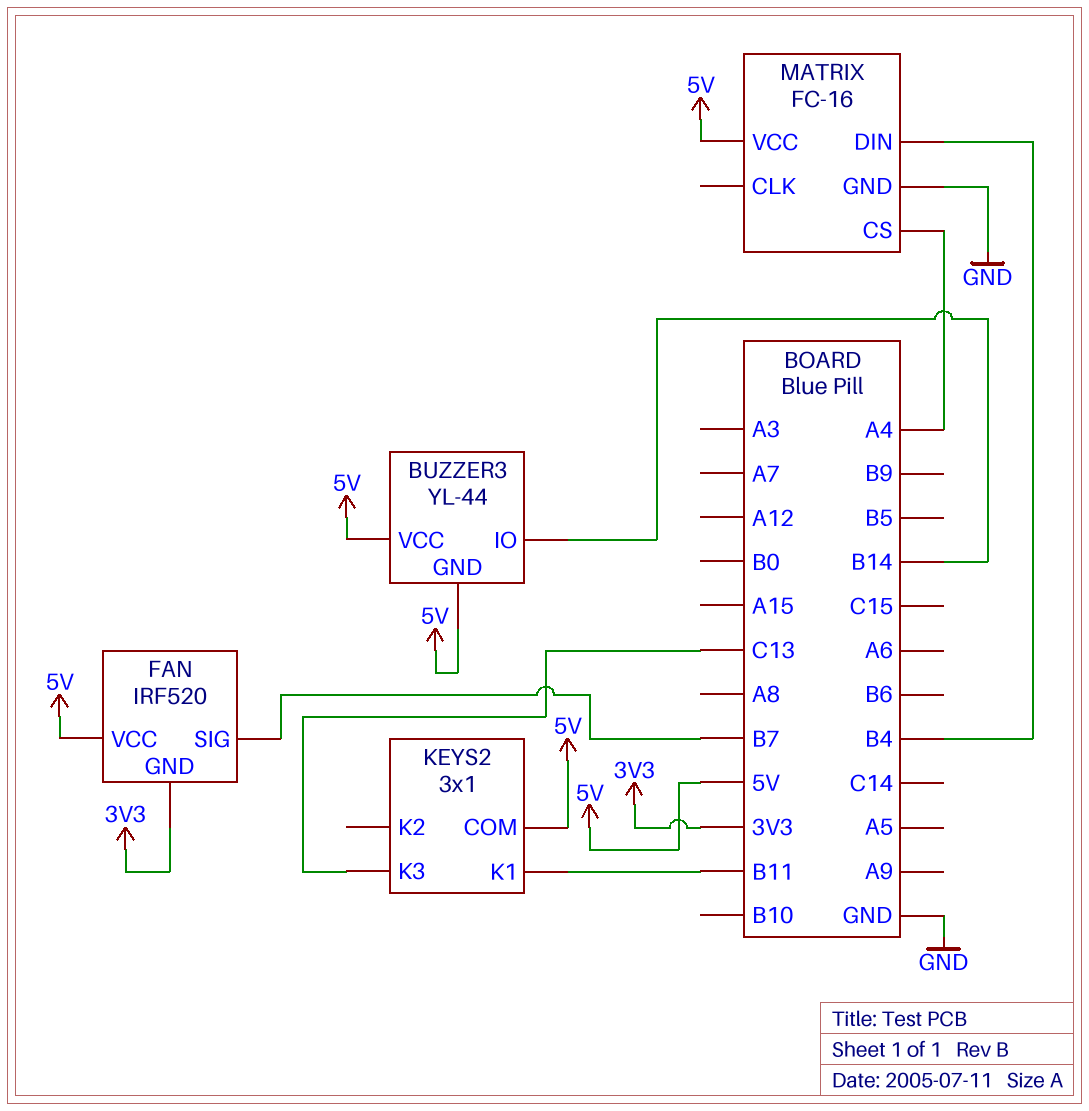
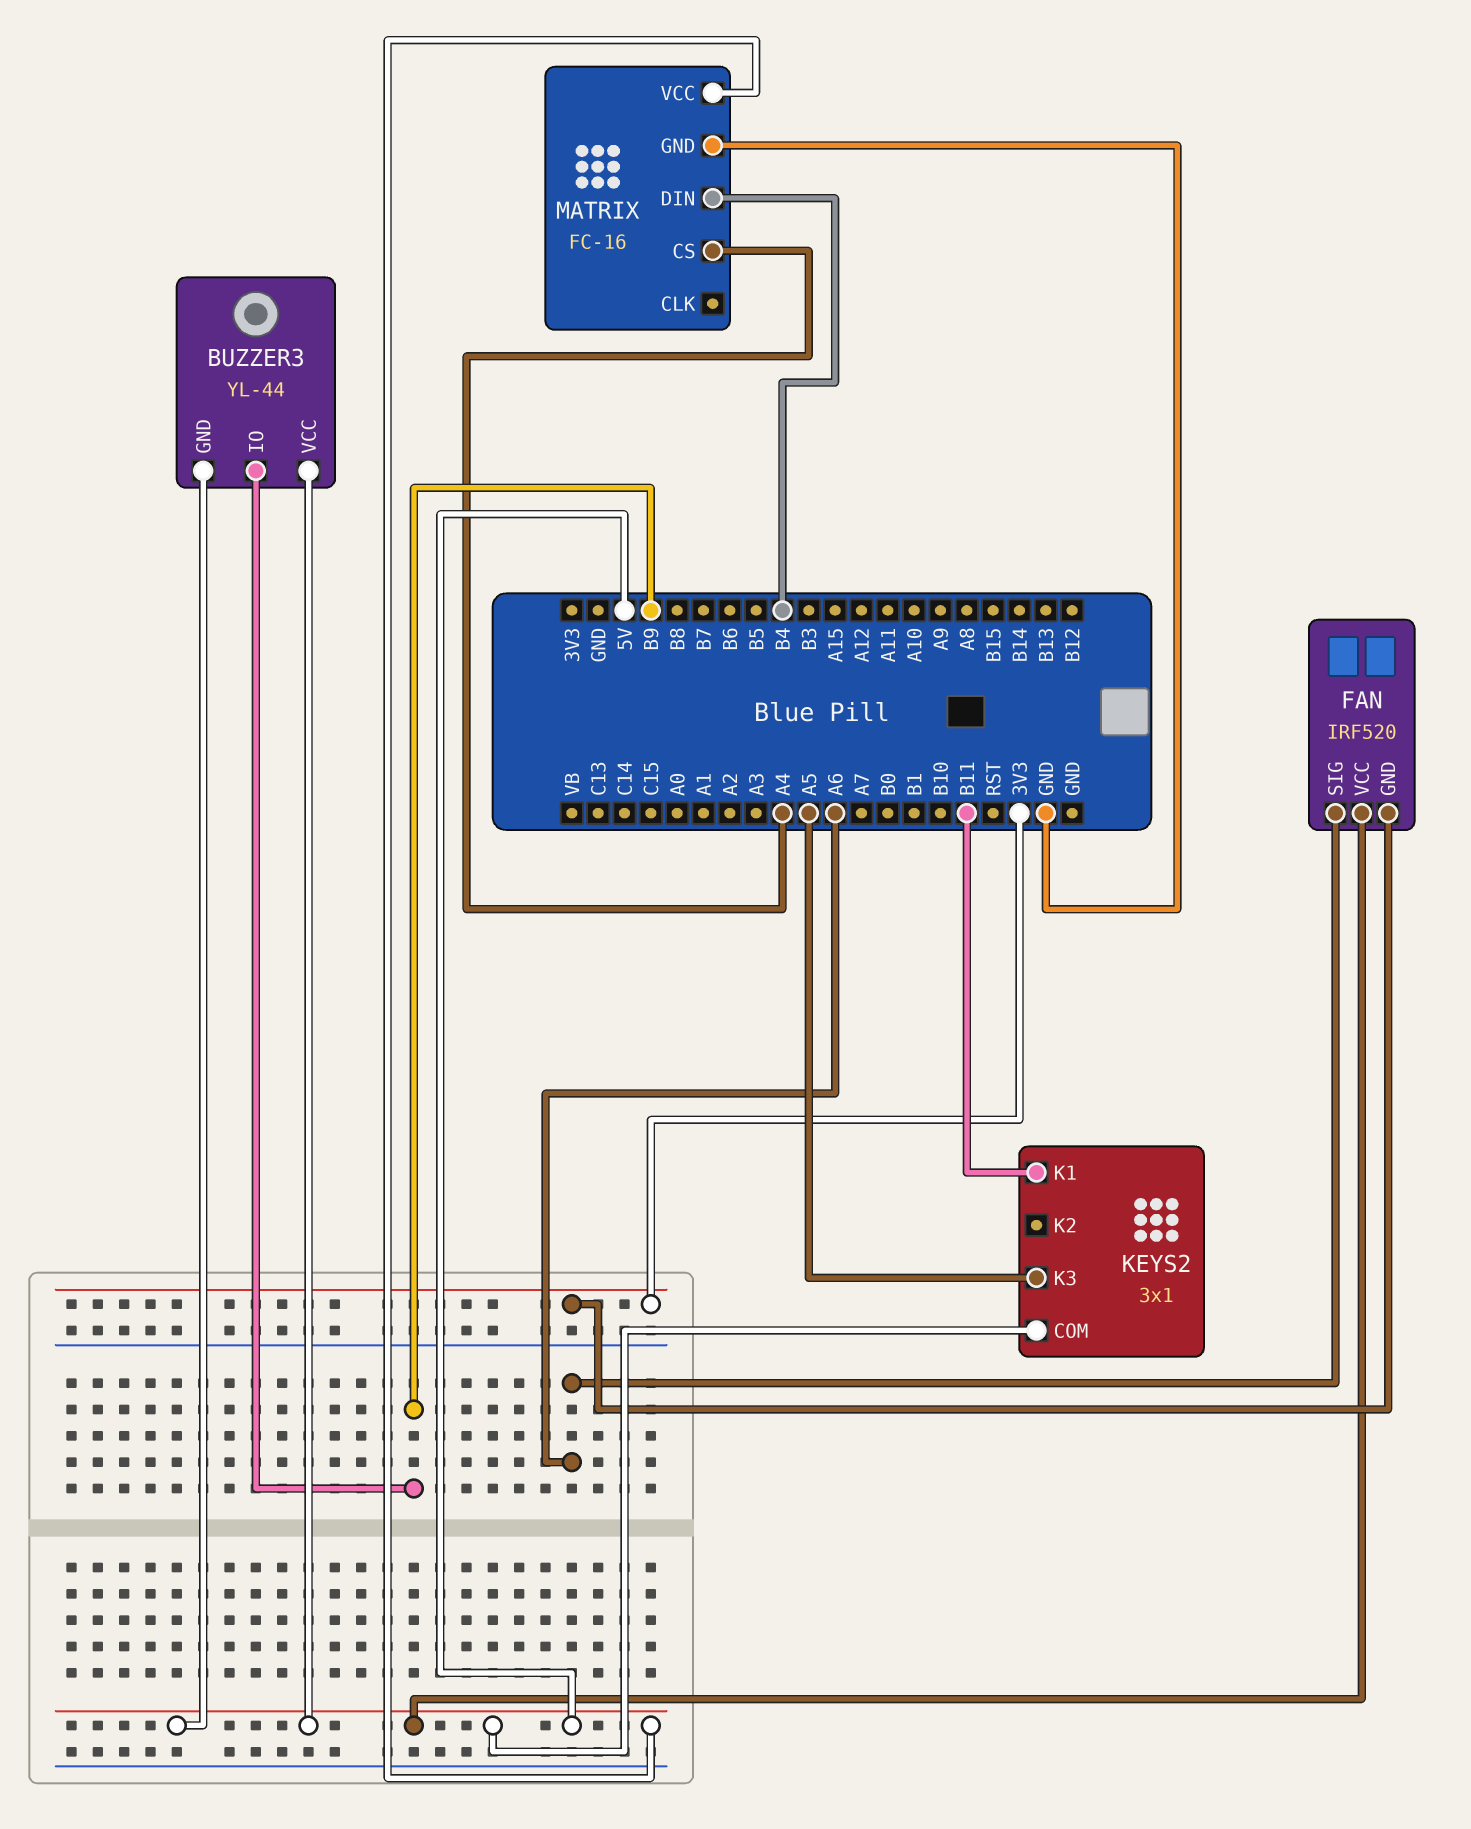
BUZZER3 pin IO: B14 -> B9
FAN pin SIG: B7 -> A6
KEYS2 pin K3: C13 -> A5

